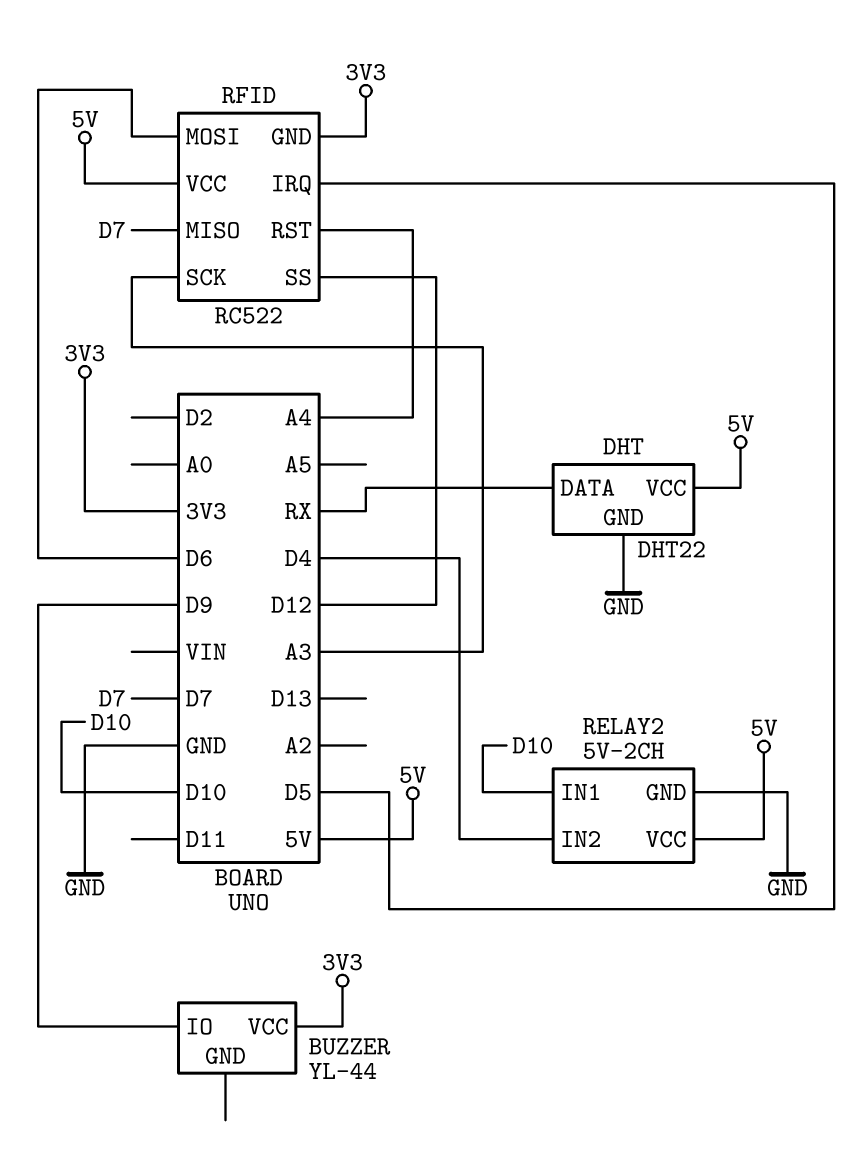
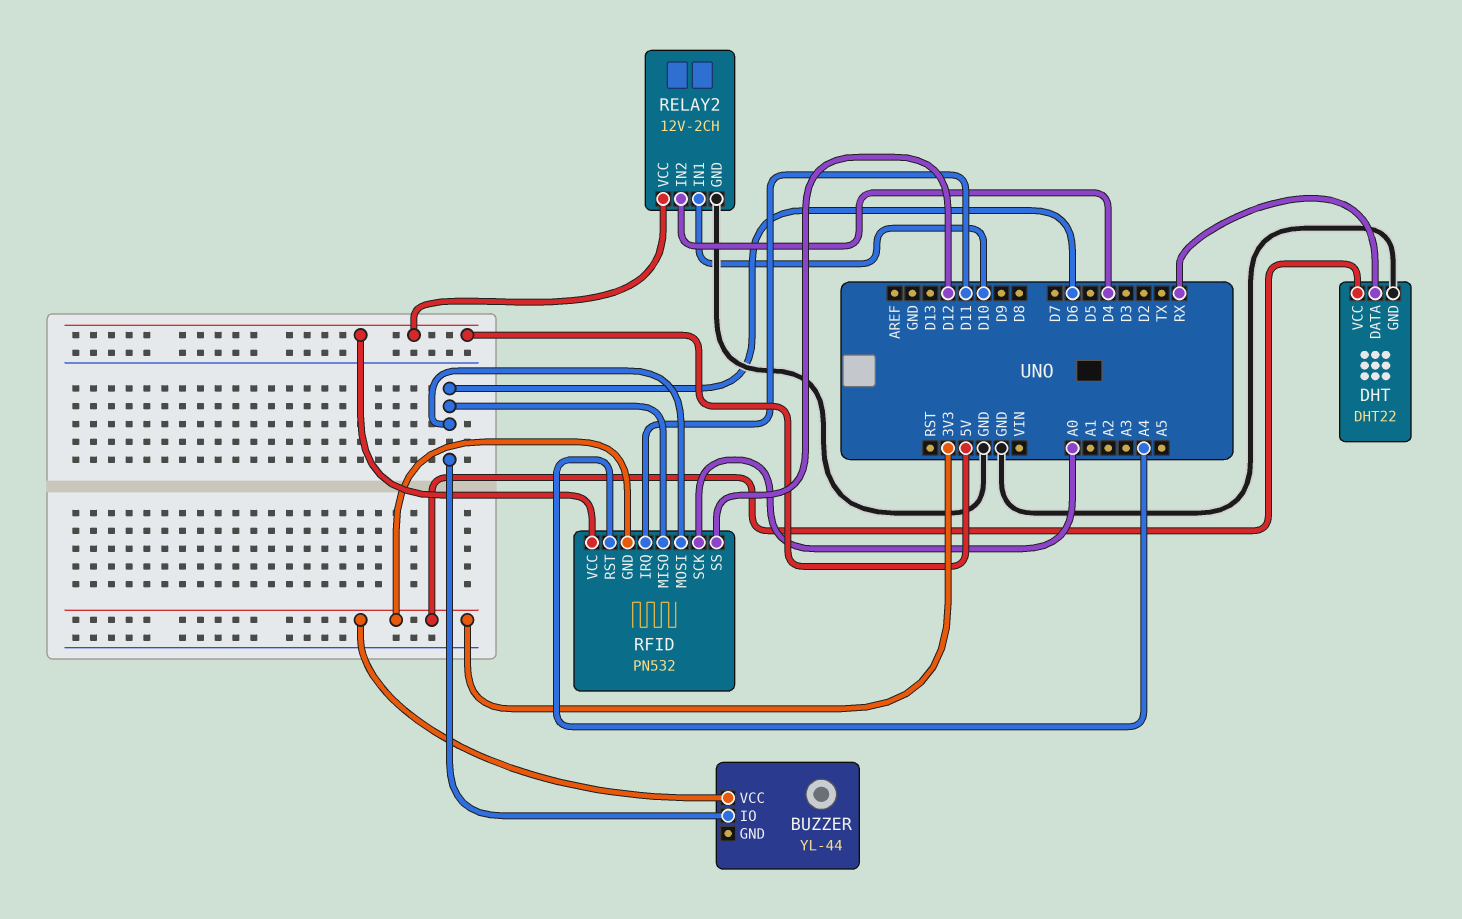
BUZZER pin IO: D9 -> D6
DHT pin VCC: 5V -> 3V3
RELAY2: 5V-2CH -> 12V-2CH
RFID: RC522 -> PN532
RFID pin IRQ: D5 -> D11
RFID pin MISO: D7 -> D6
RFID pin SCK: A3 -> A0

